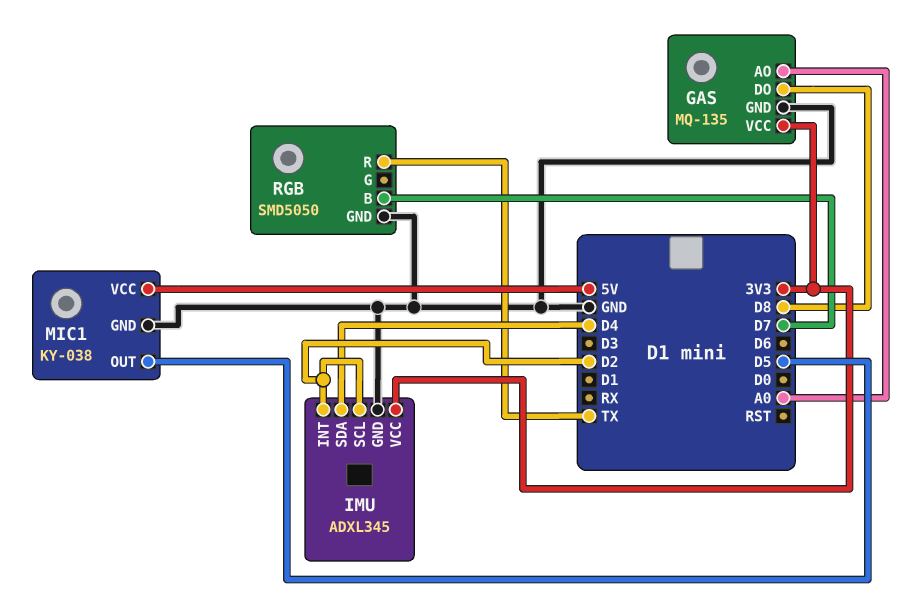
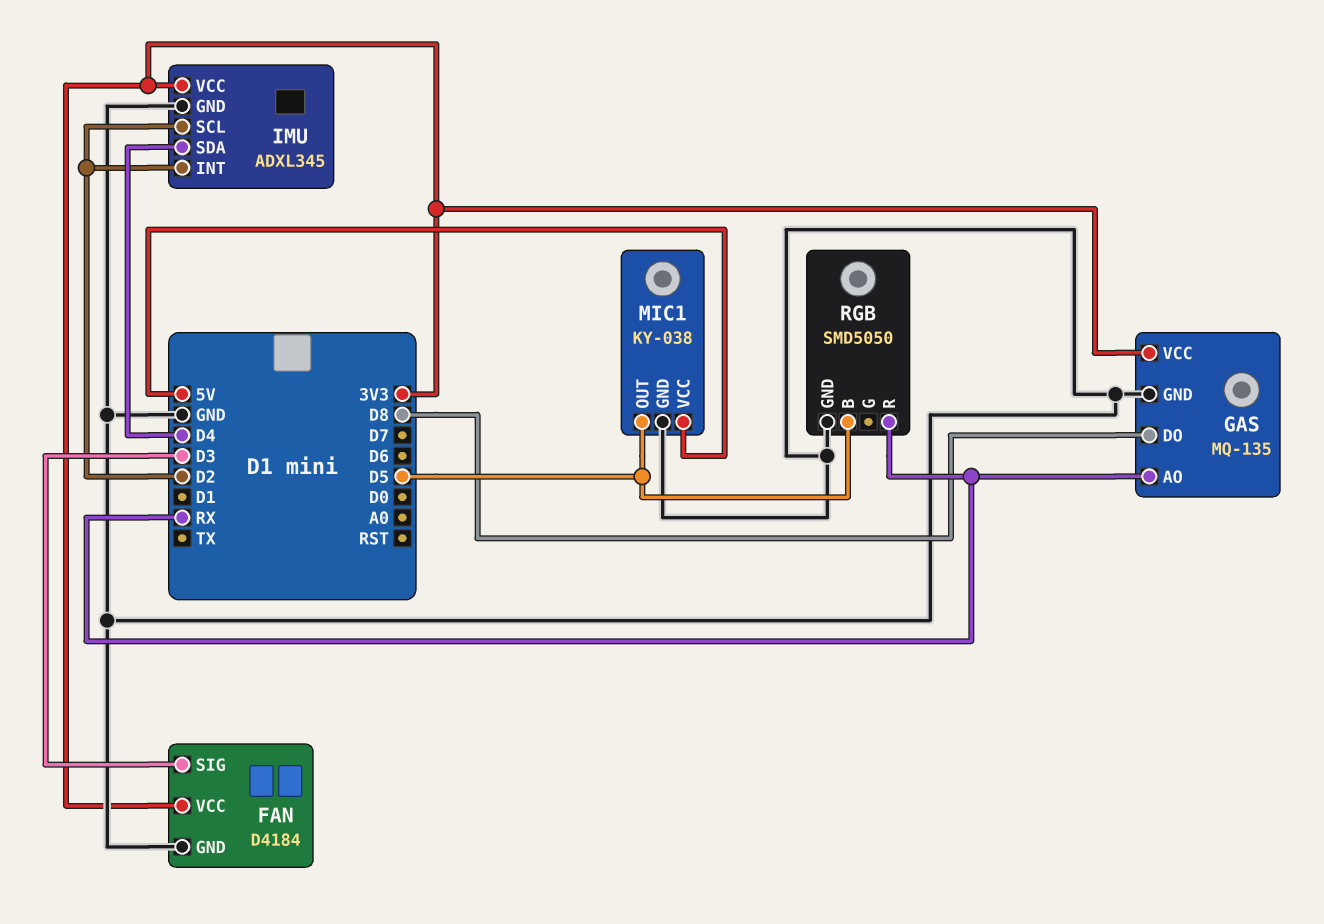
FAN: none -> D4184
FAN pin GND: none -> GND
FAN pin SIG: none -> D3
FAN pin VCC: none -> 3V3
GAS pin AO: A0 -> RX
RGB pin B: D7 -> D5
RGB pin R: TX -> RX

